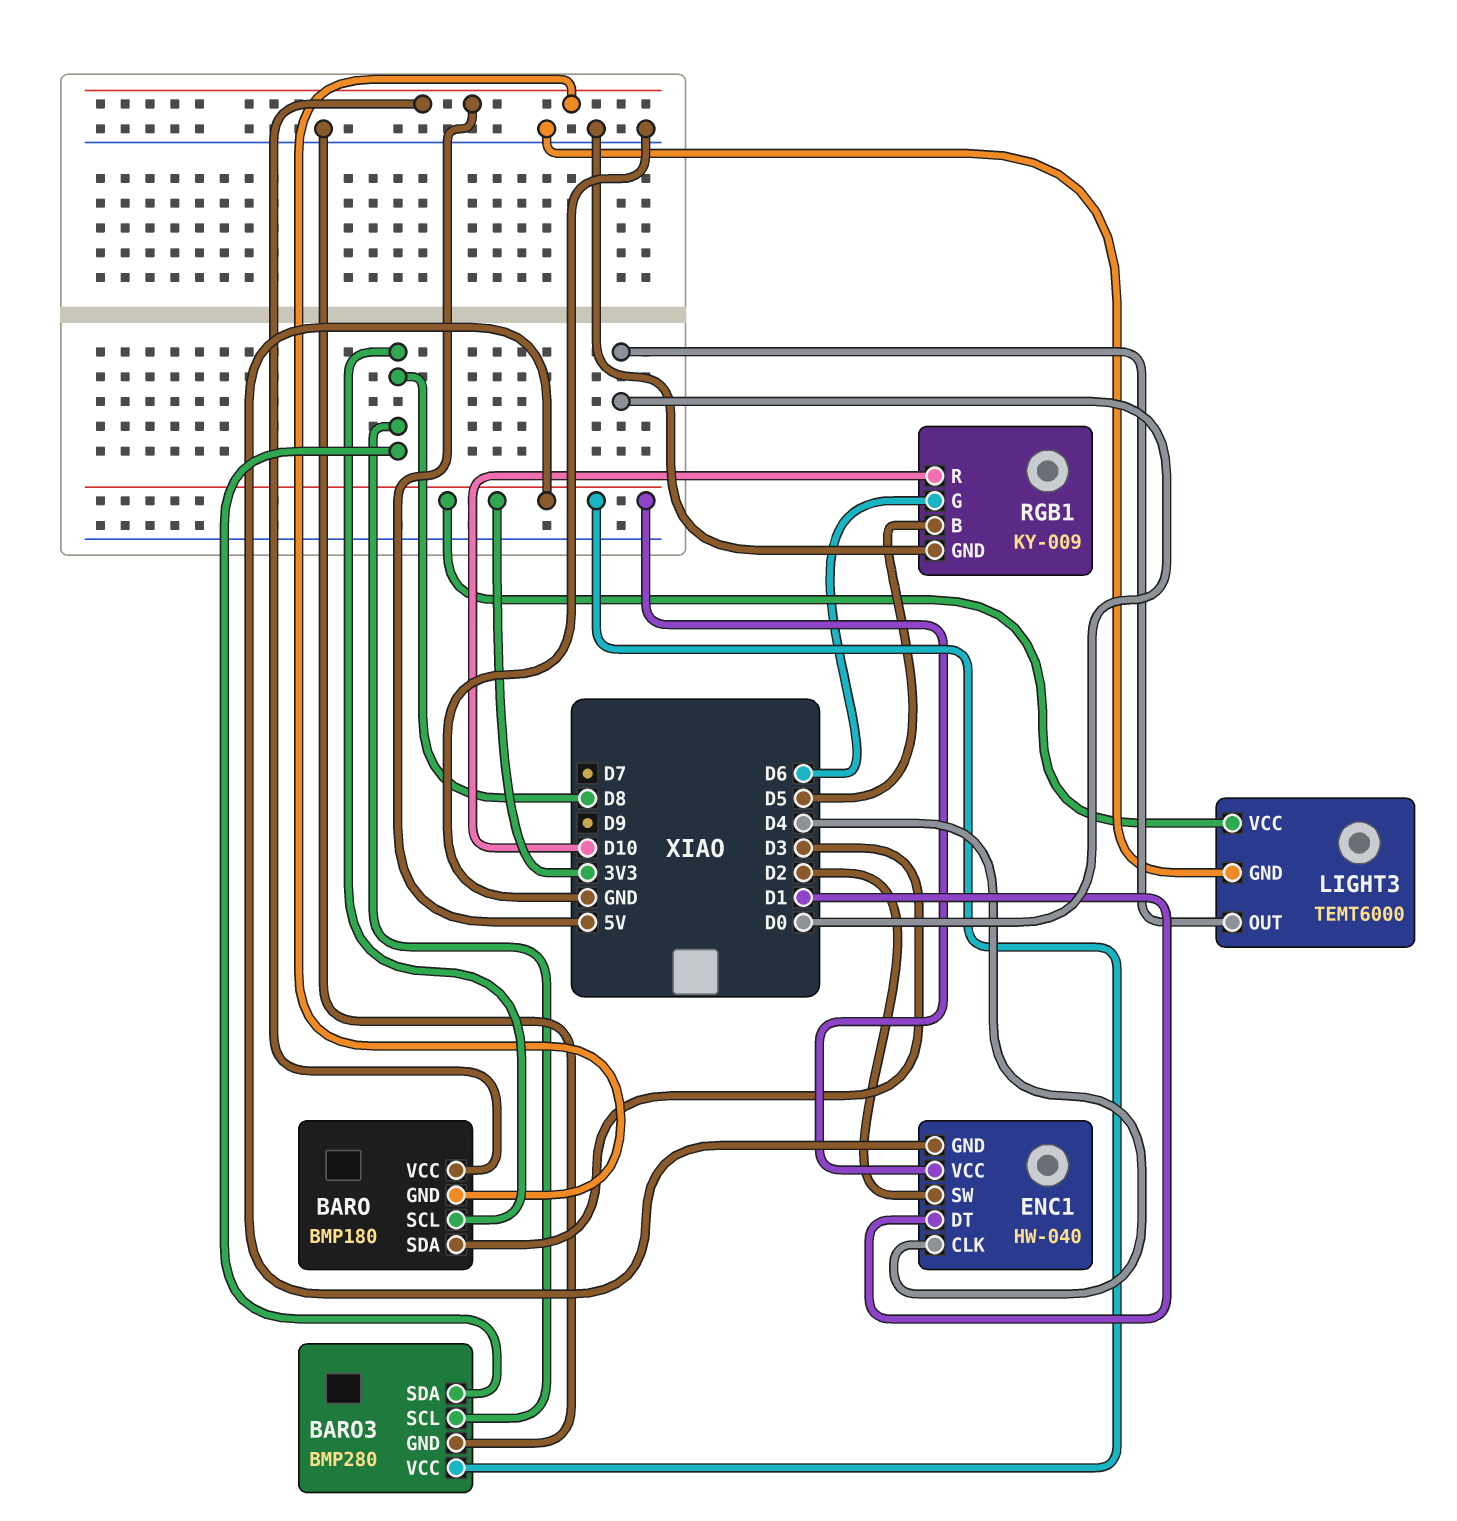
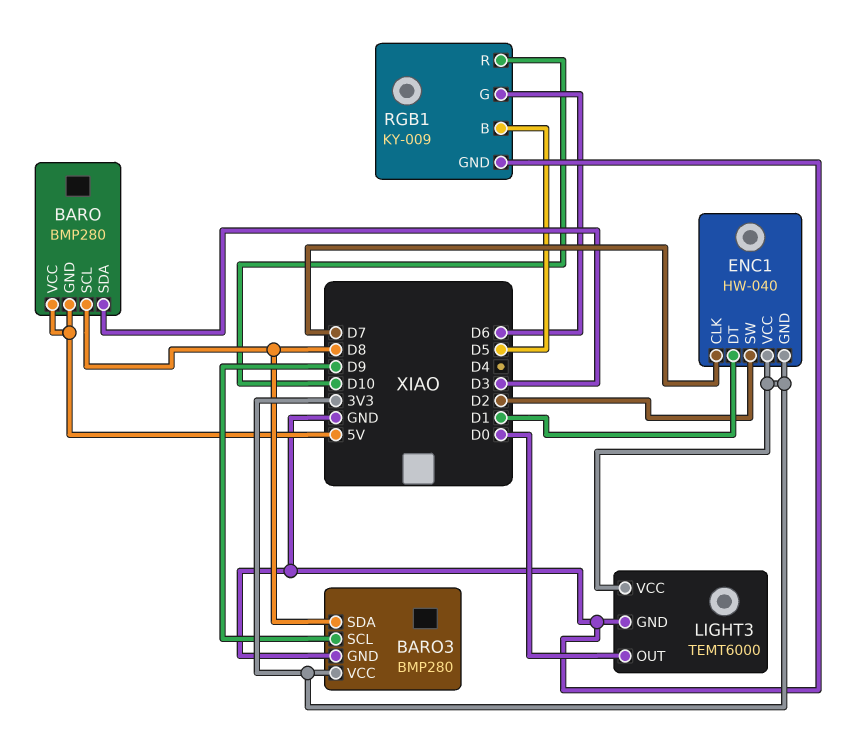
BARO: BMP180 -> BMP280
BARO3 pin SCL: D8 -> D9
ENC1 pin CLK: D4 -> D7

